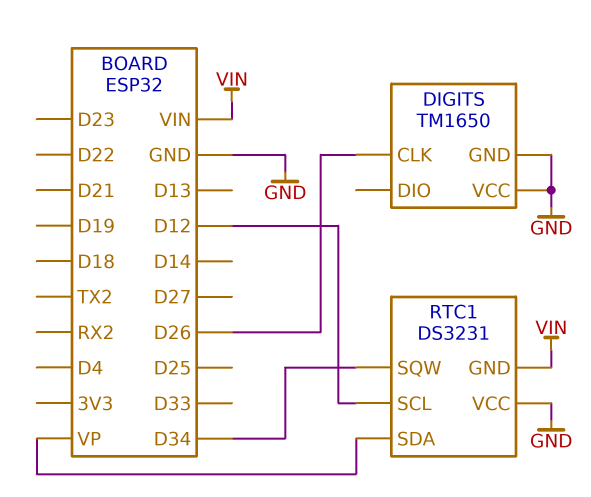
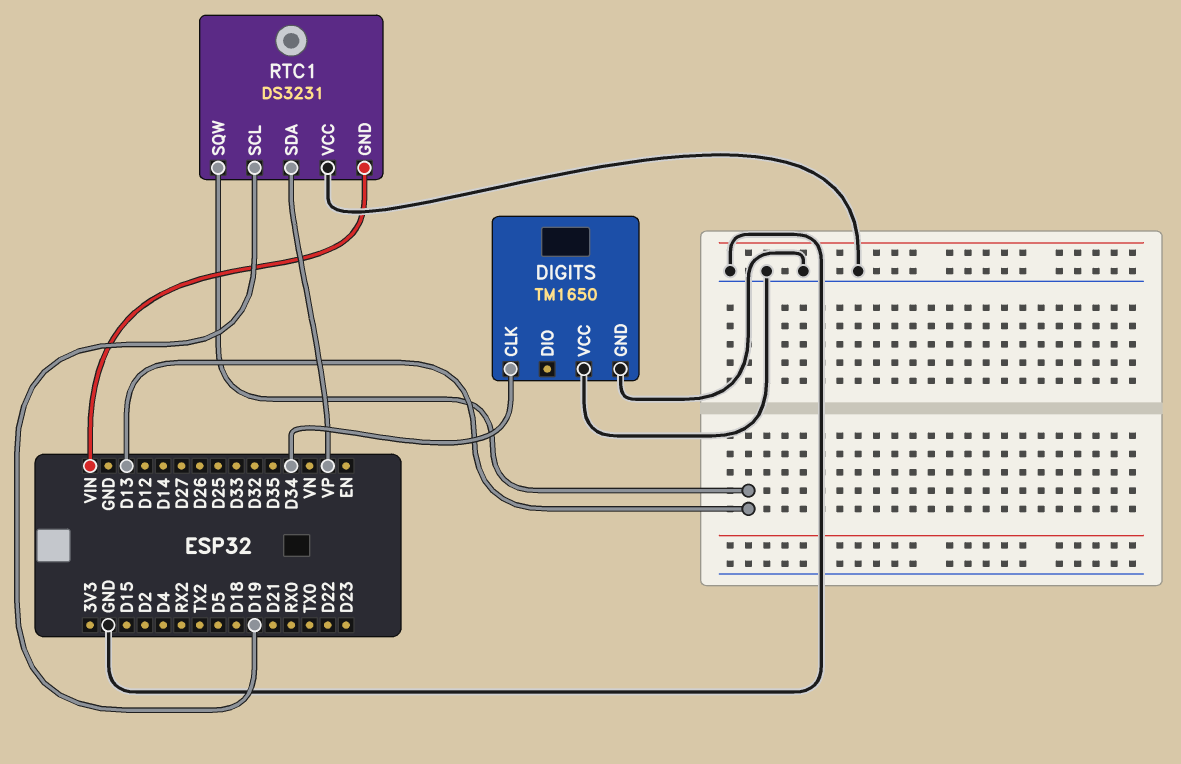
DIGITS pin CLK: D26 -> D34
RTC1 pin SCL: D12 -> D19
RTC1 pin SQW: D34 -> D13

